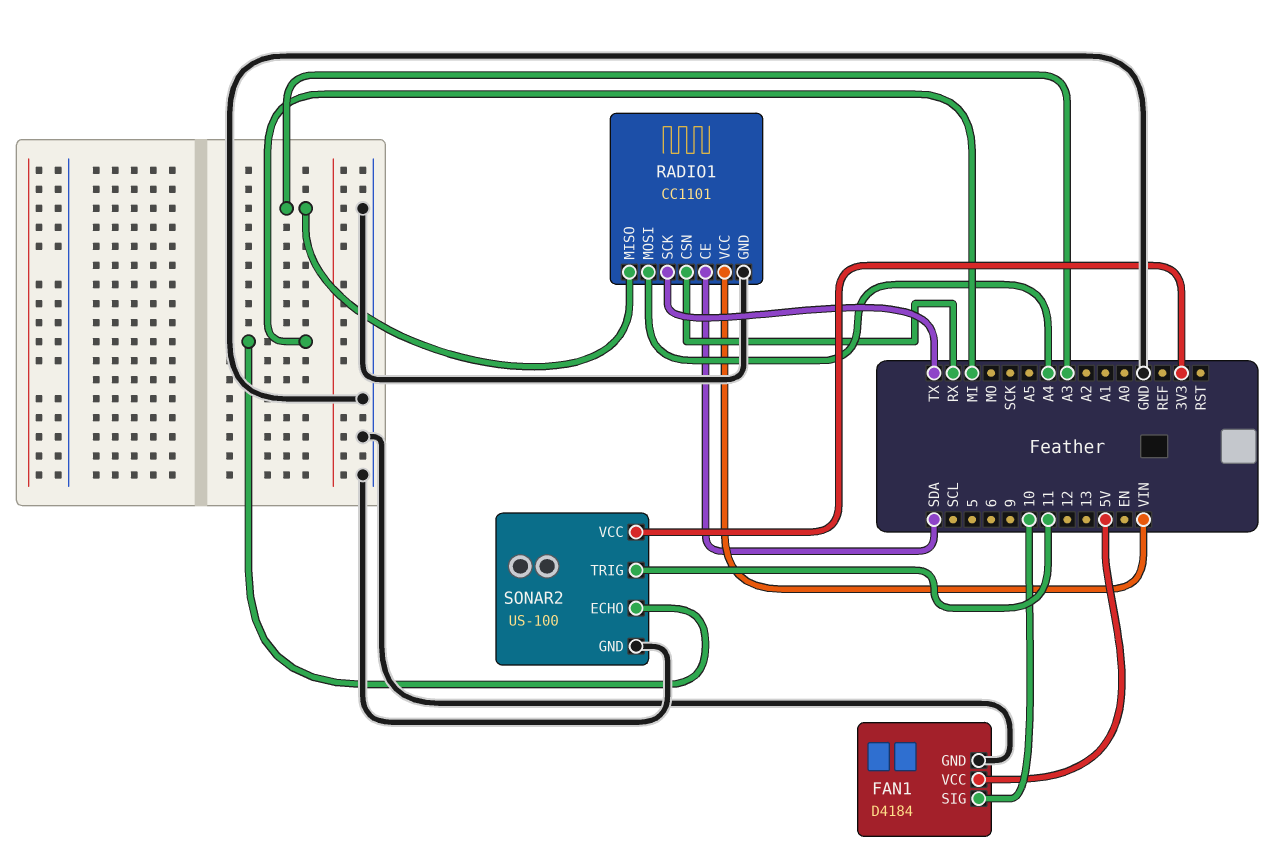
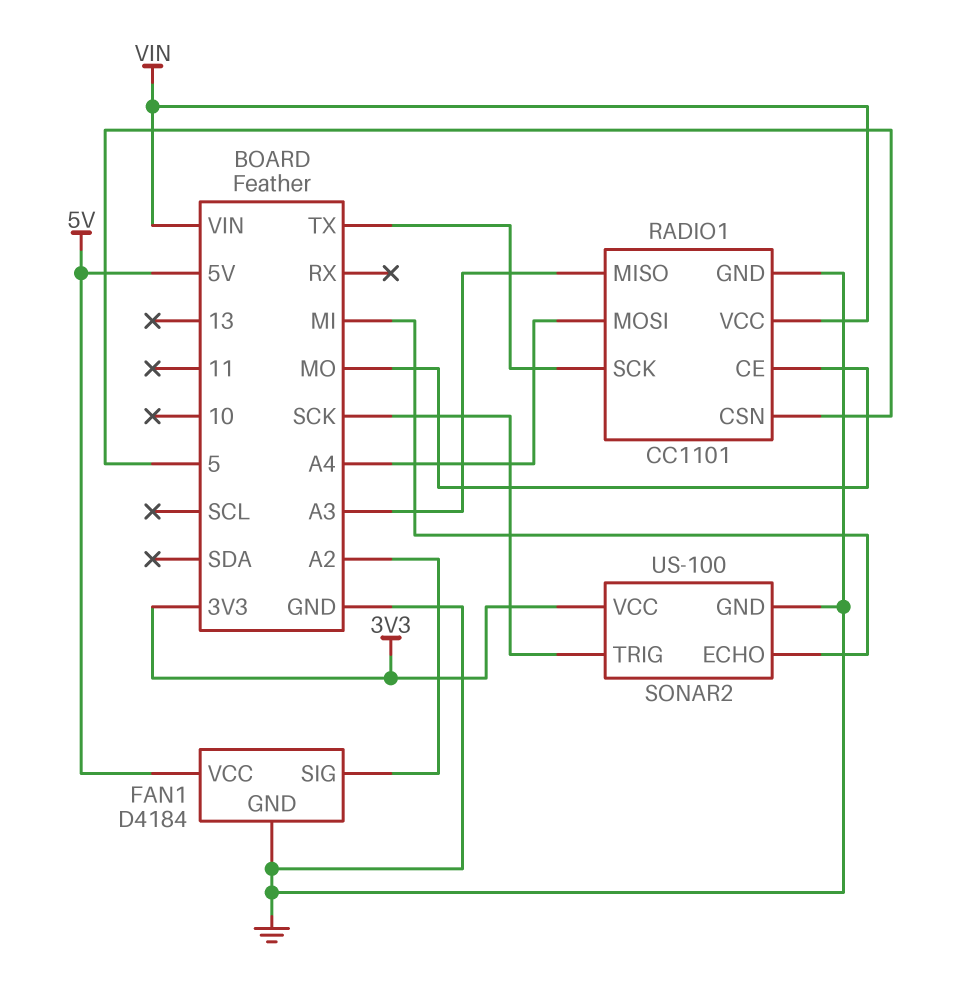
FAN1 pin SIG: 10 -> A2
RADIO1 pin CE: SDA -> MO
RADIO1 pin CSN: RX -> 5
SONAR2 pin TRIG: 11 -> SCK

